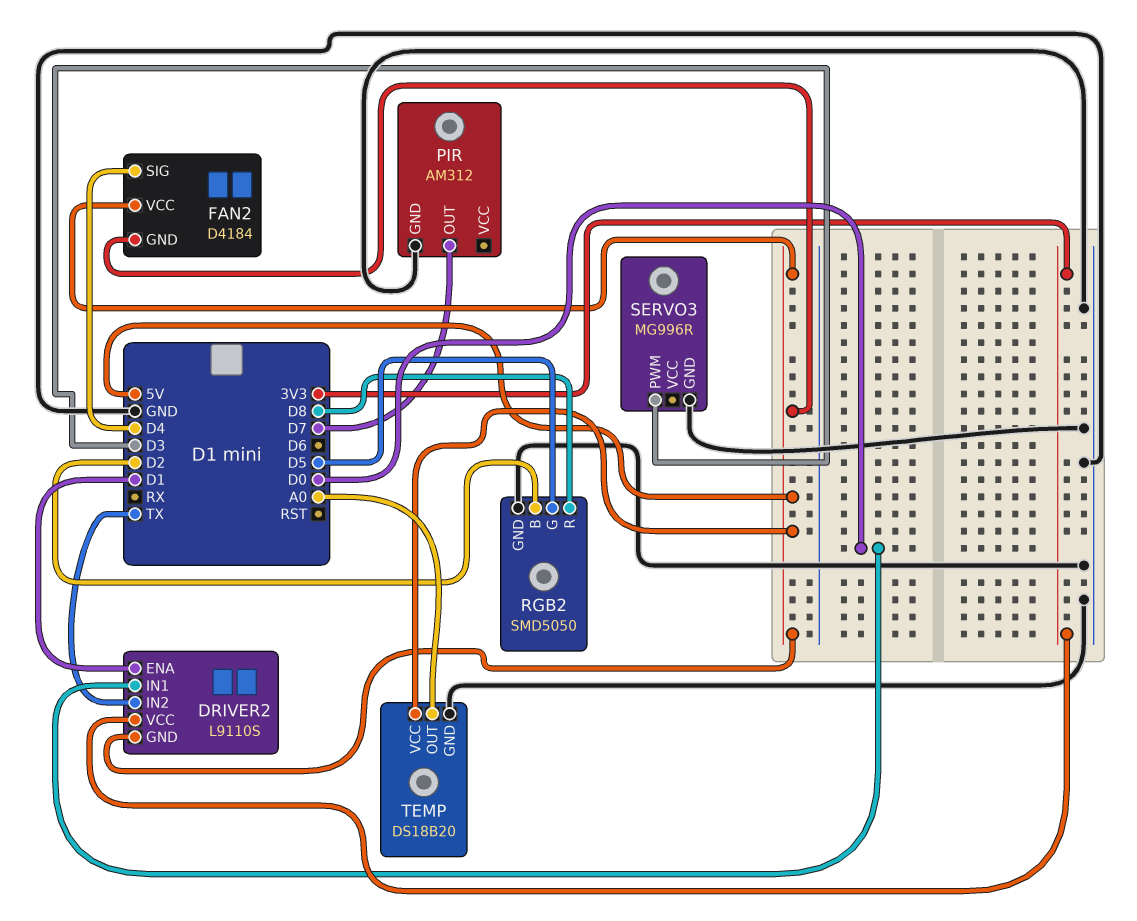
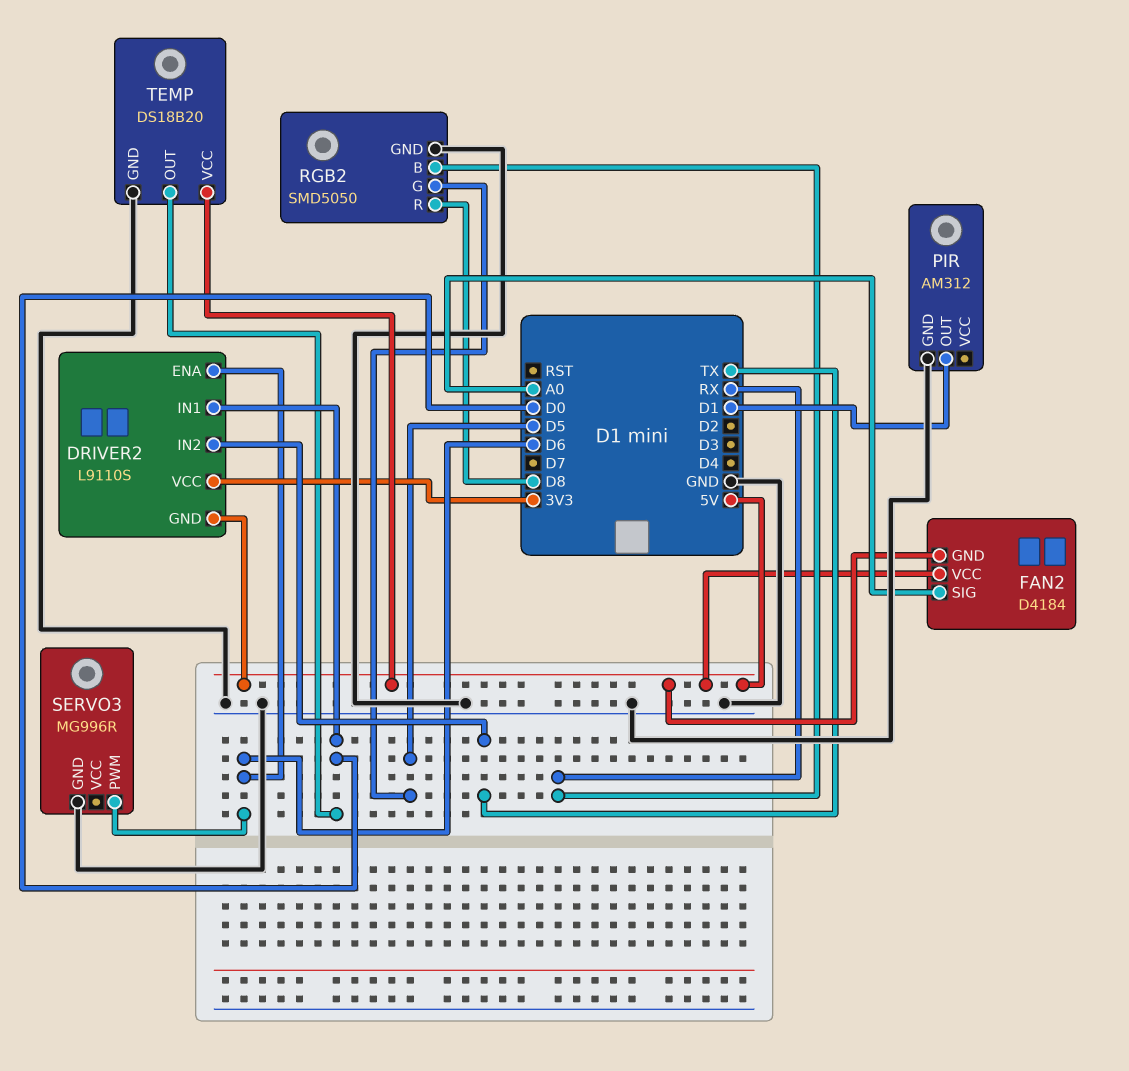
DRIVER2 pin ENA: D1 -> D6
FAN2 pin SIG: D4 -> A0
PIR pin OUT: D7 -> D1
RGB2 pin B: D2 -> RX
SERVO3 pin PWM: D3 -> D6
TEMP pin OUT: A0 -> D0

